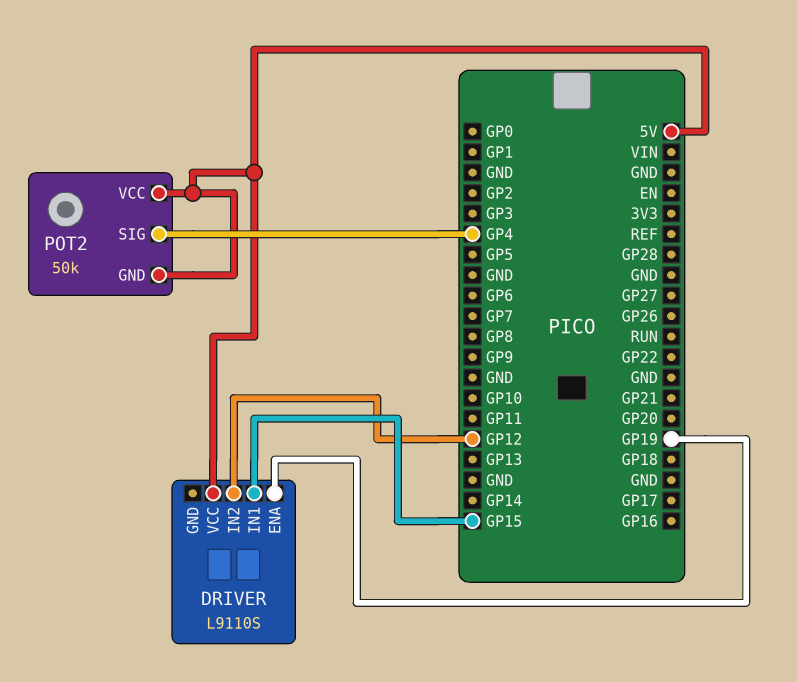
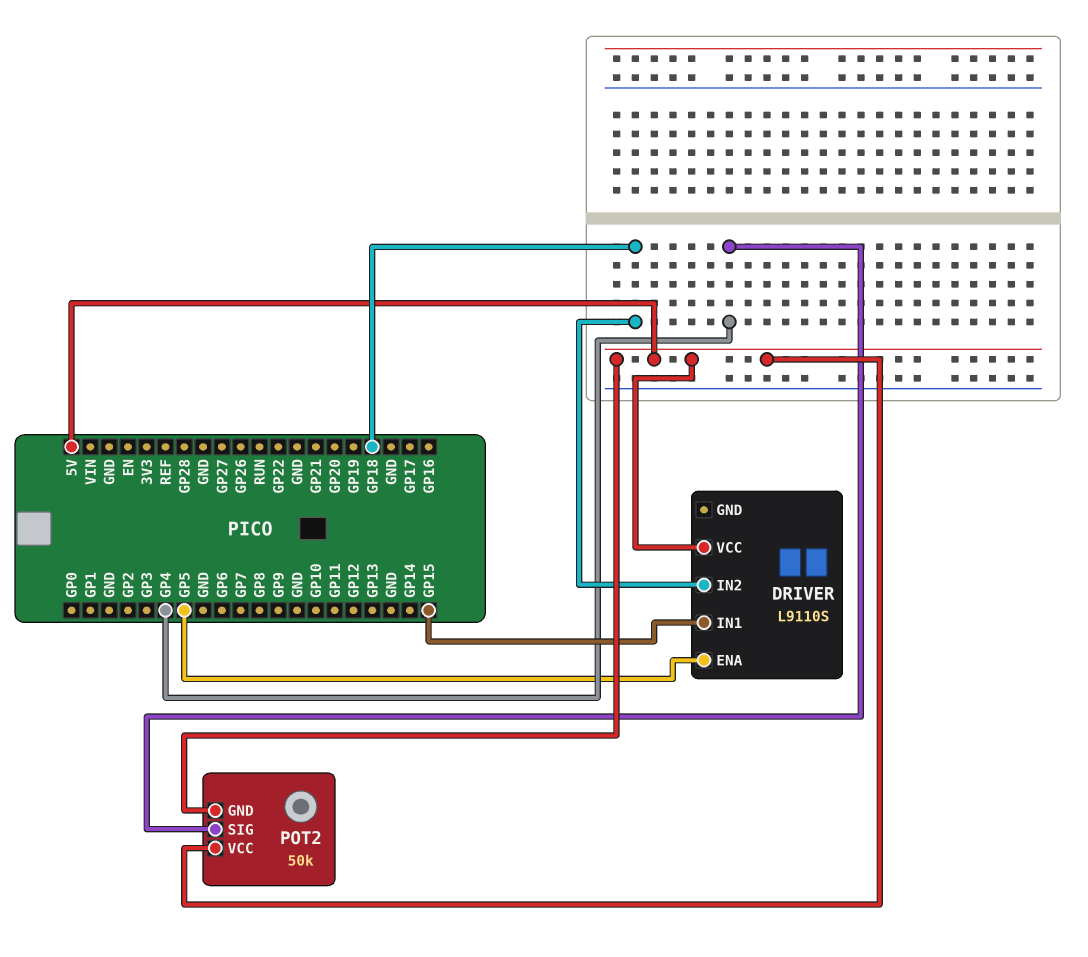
DRIVER pin ENA: GP19 -> GP5
DRIVER pin IN2: GP12 -> GP18

